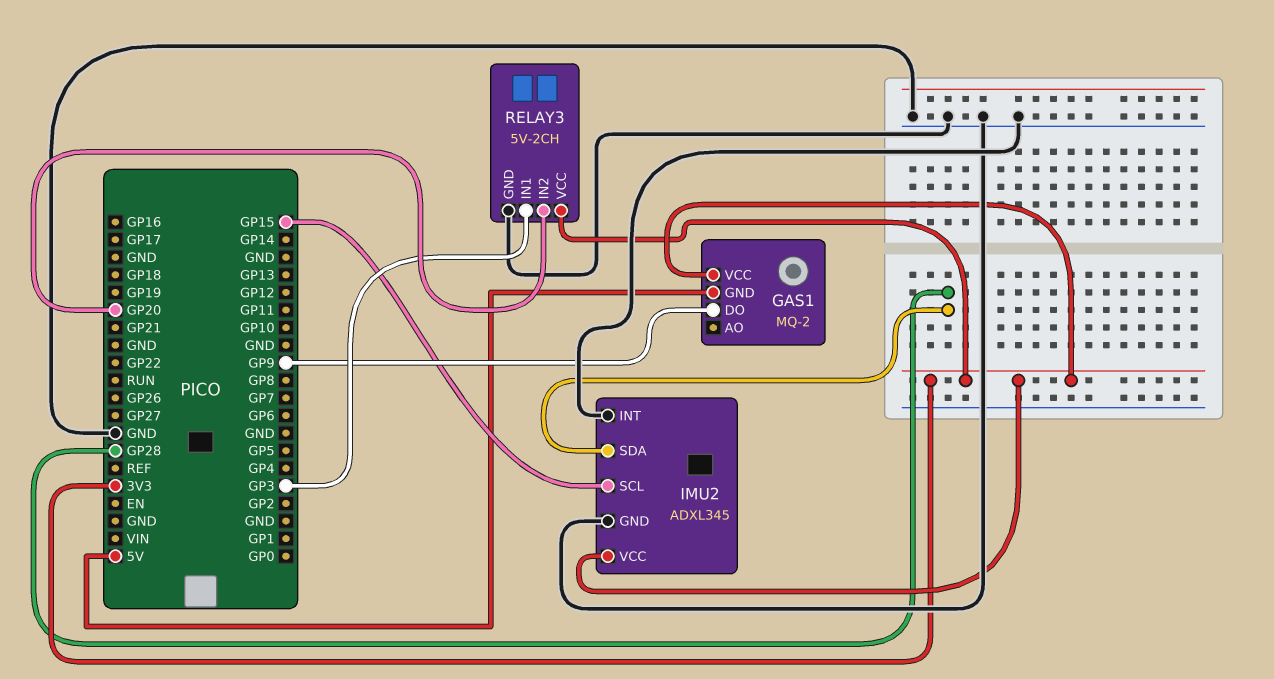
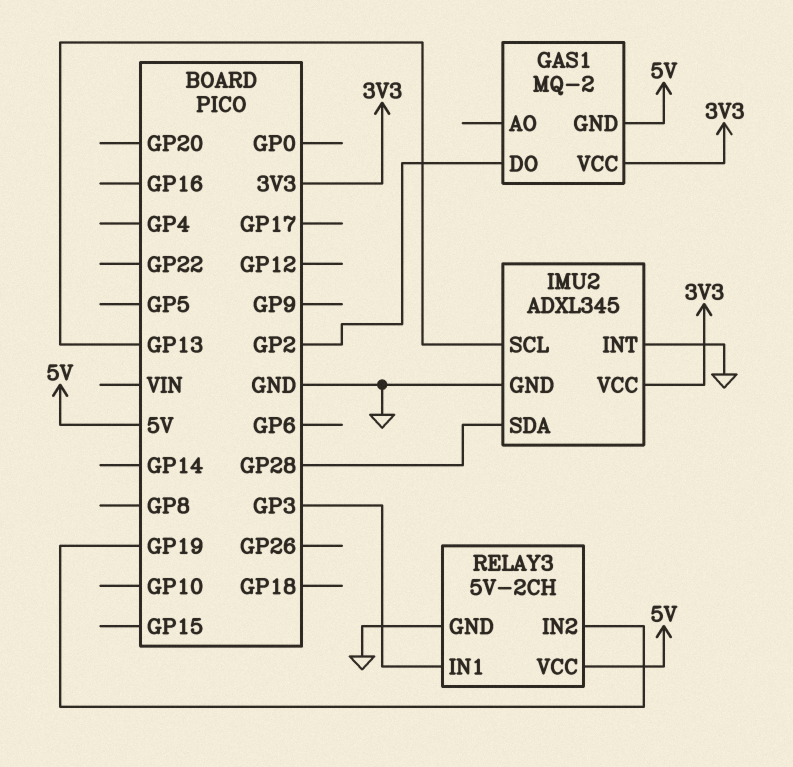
GAS1 pin DO: GP9 -> GP2
IMU2 pin SCL: GP15 -> GP13
RELAY3 pin IN2: GP20 -> GP19
RELAY3 pin VCC: 3V3 -> 5V

